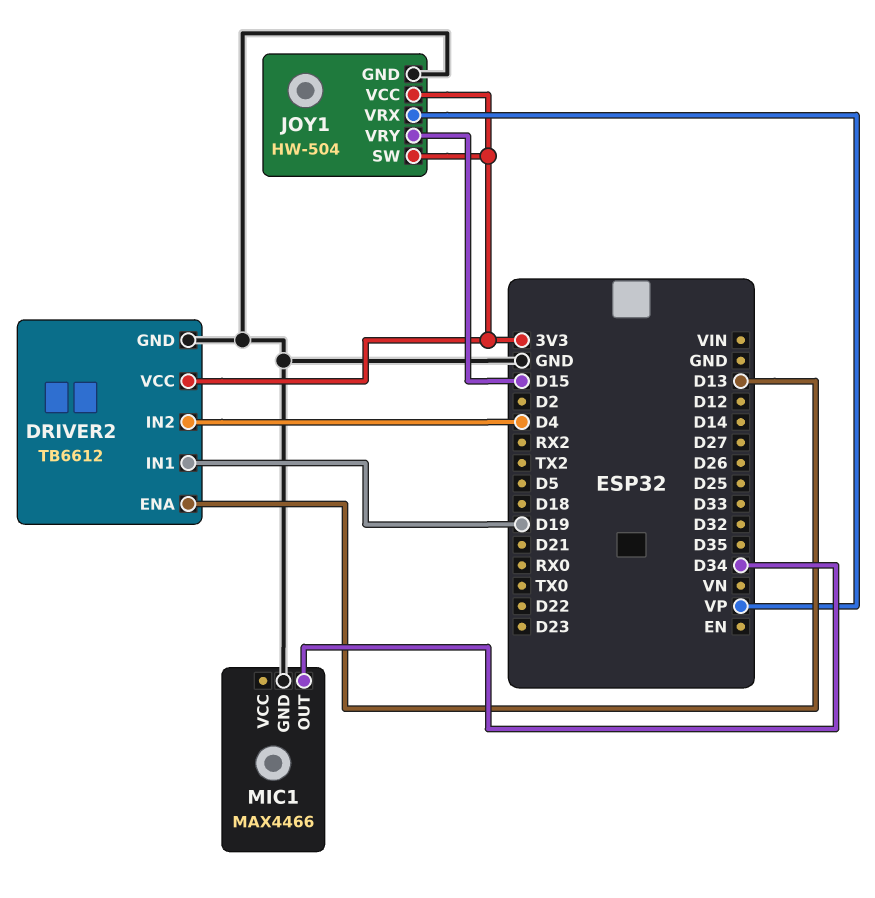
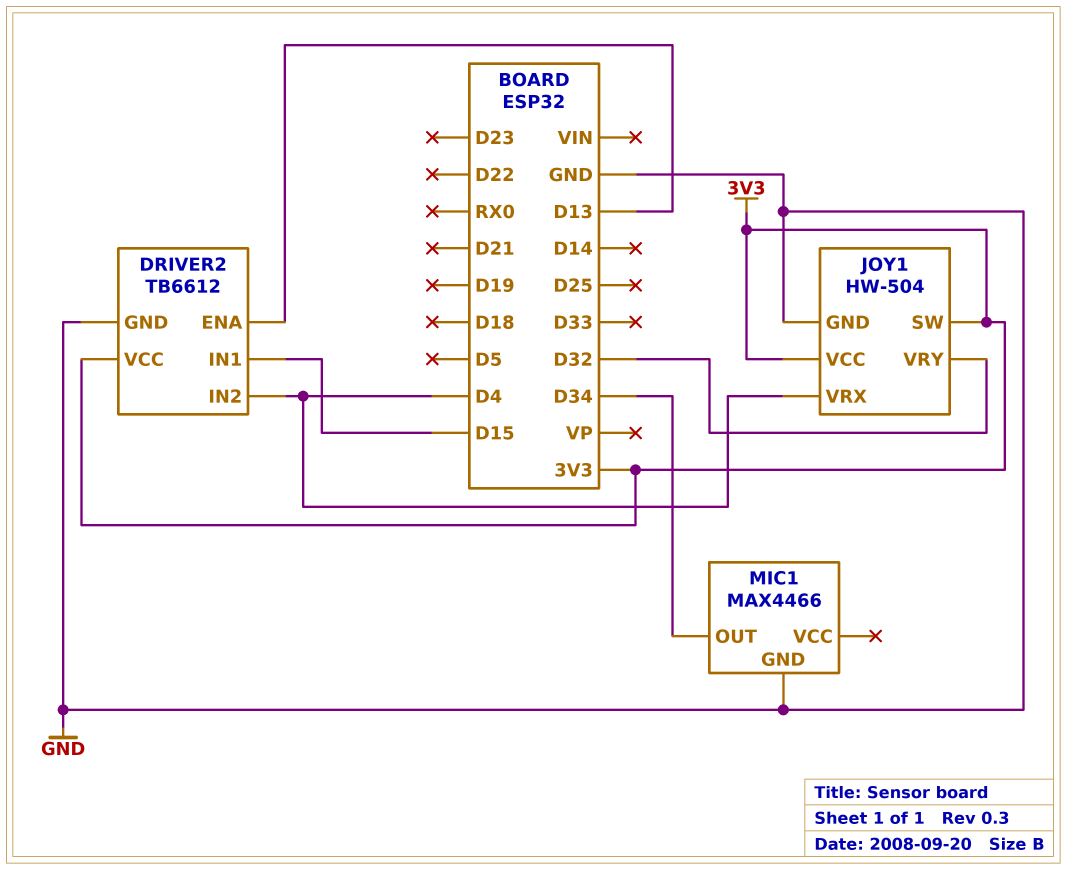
DRIVER2 pin IN1: D19 -> D15
JOY1 pin VRX: VP -> D4
JOY1 pin VRY: D15 -> D32

